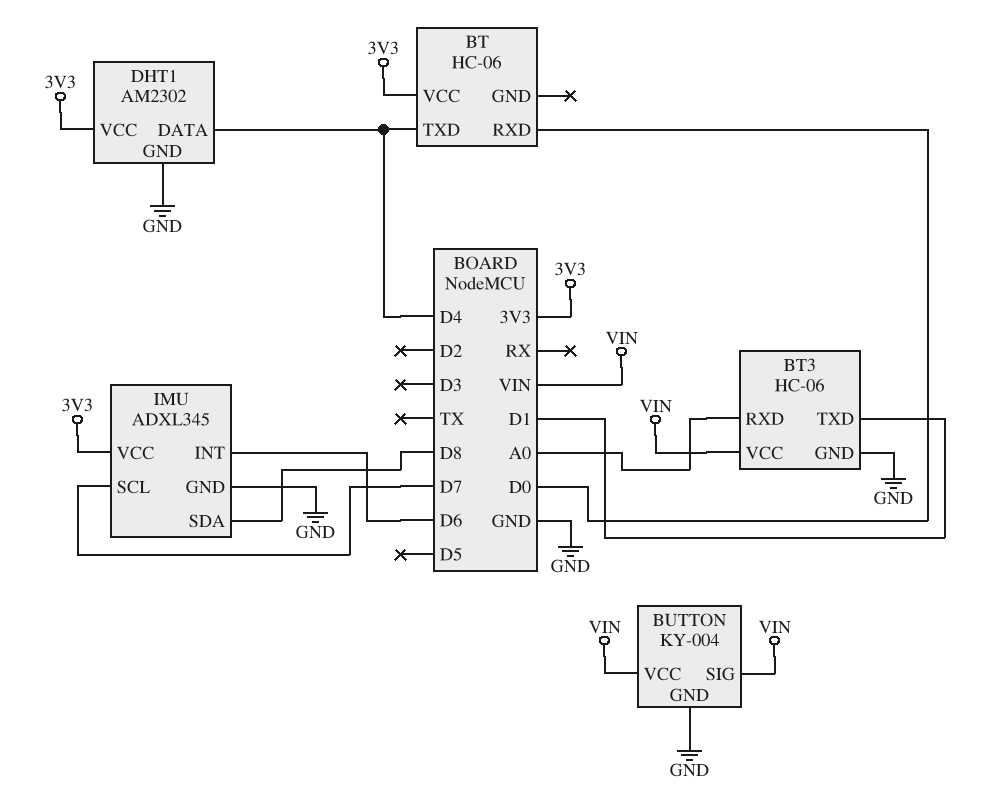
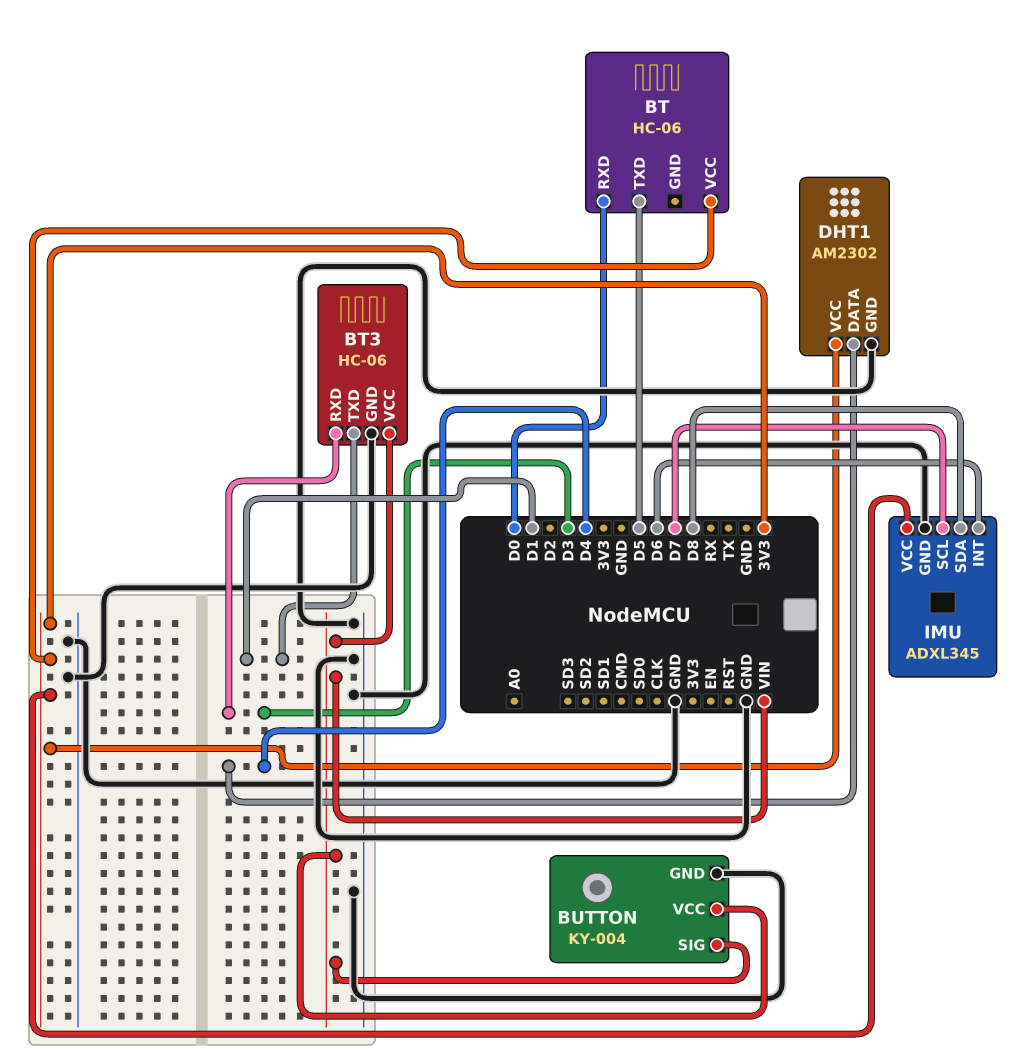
BT pin TXD: D4 -> D5
BT3 pin RXD: A0 -> D3

